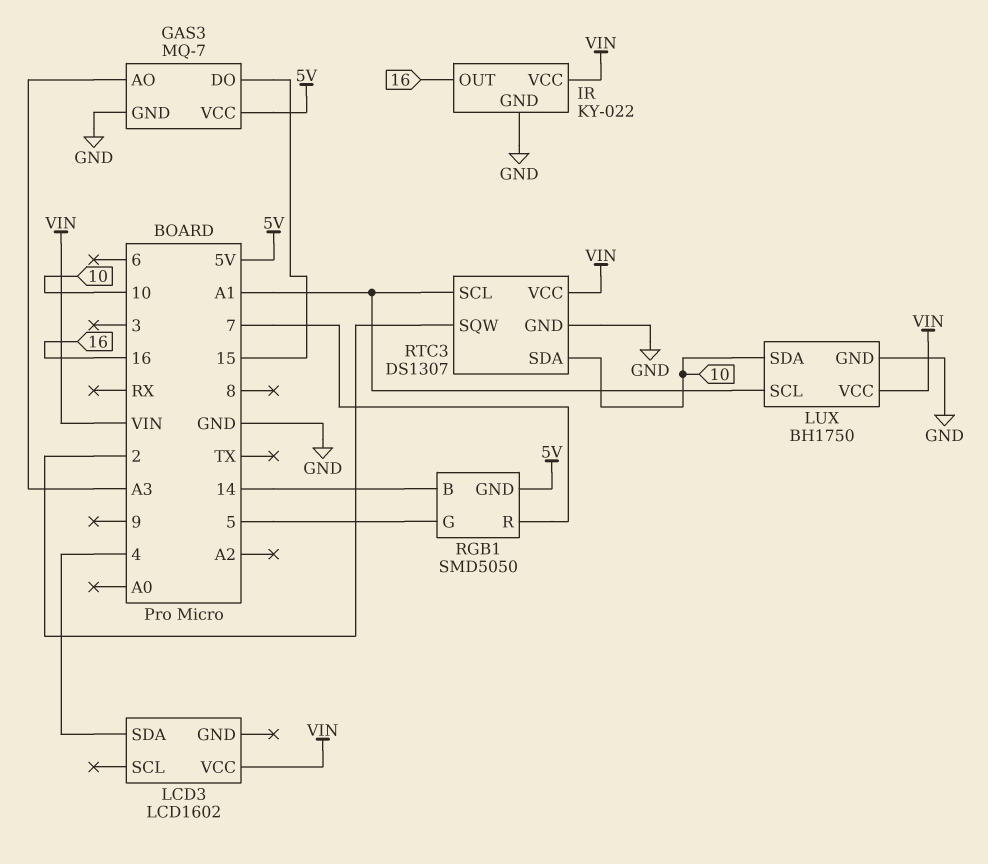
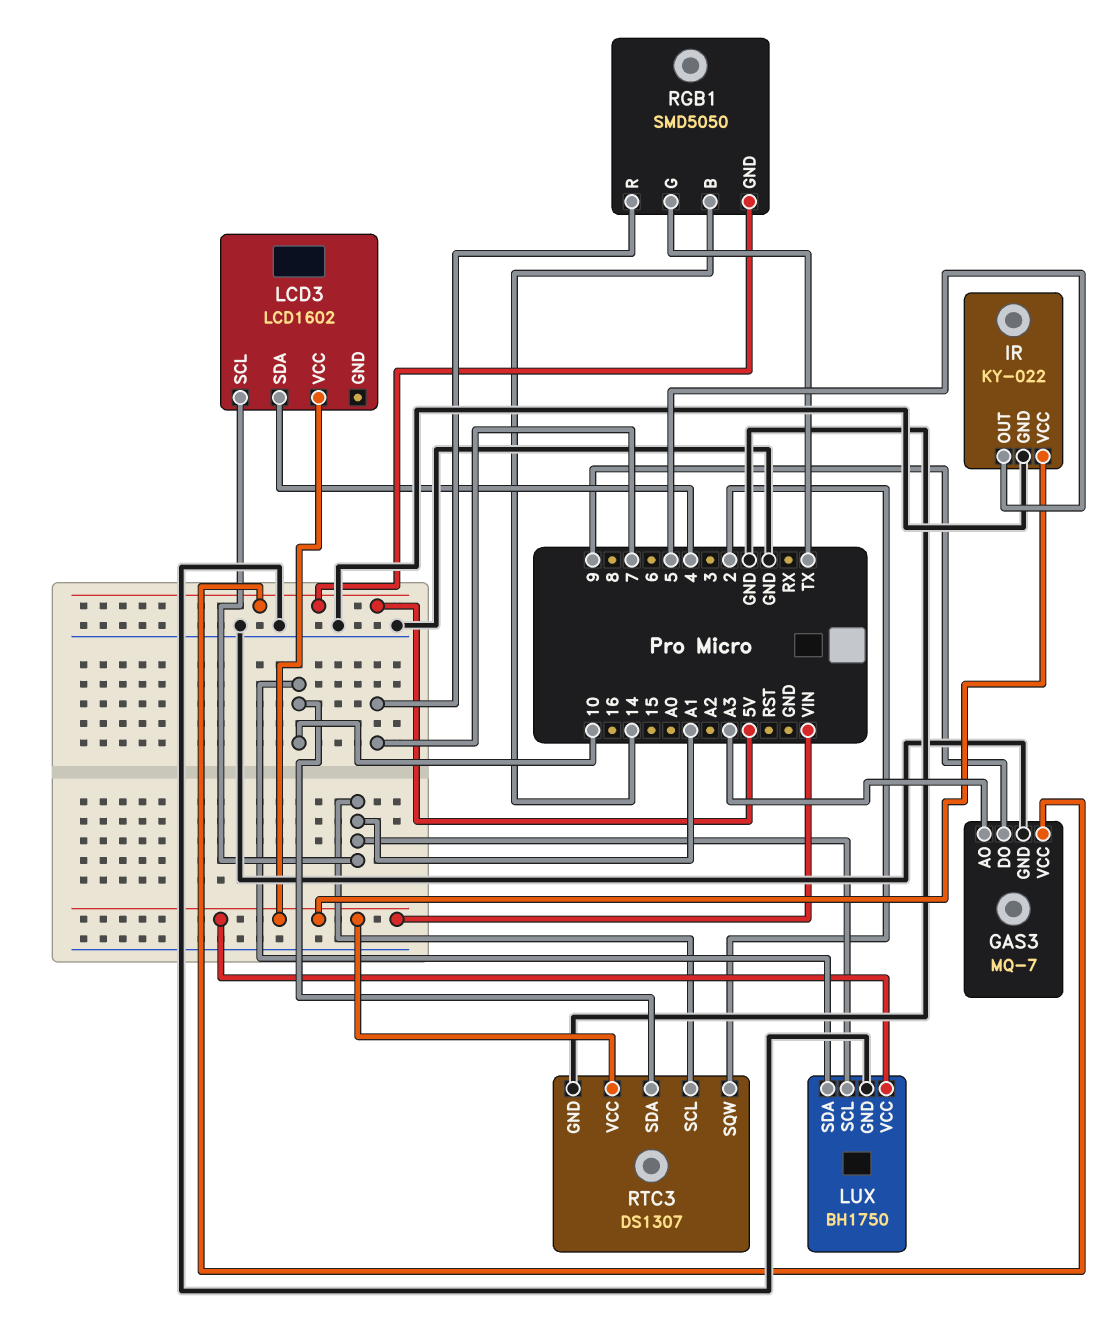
GAS3 pin DO: 15 -> 9
IR pin OUT: 16 -> 5
LCD3 pin SCL: none -> A1
RGB1 pin G: 5 -> TX

